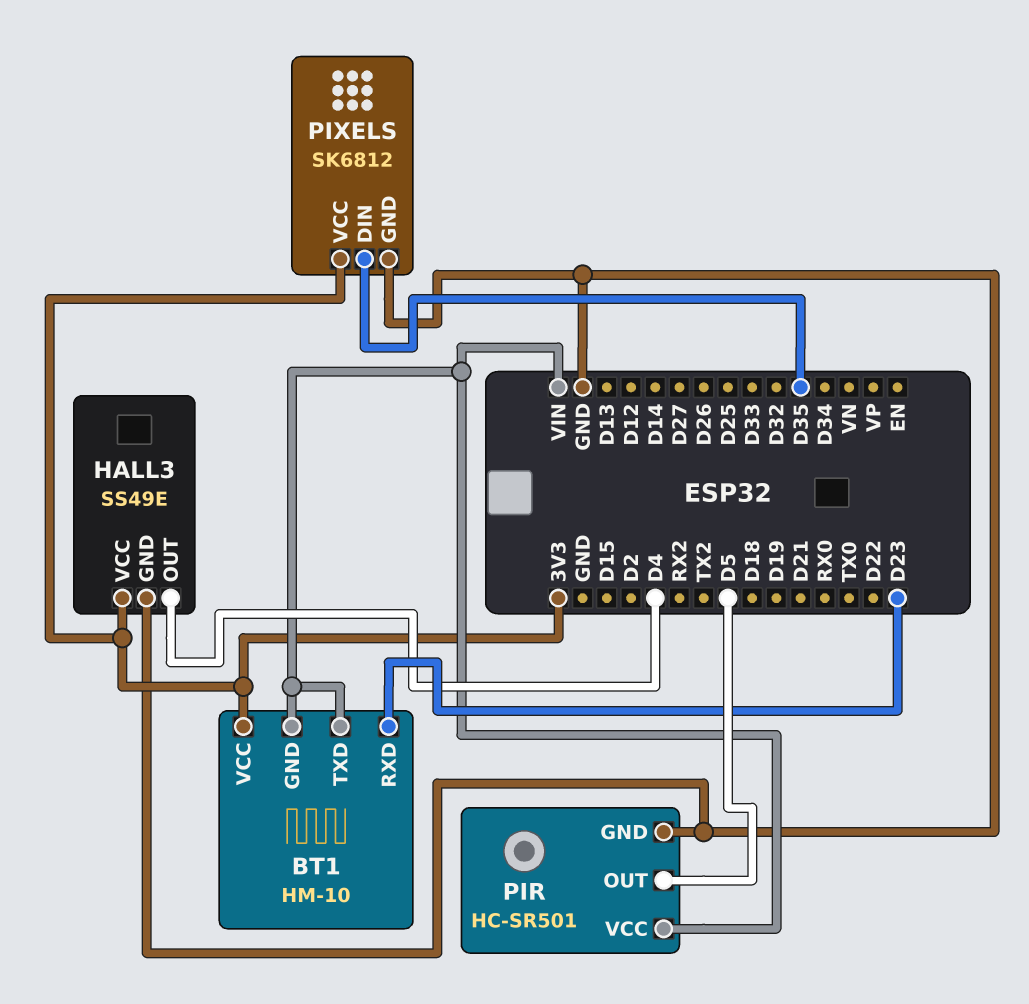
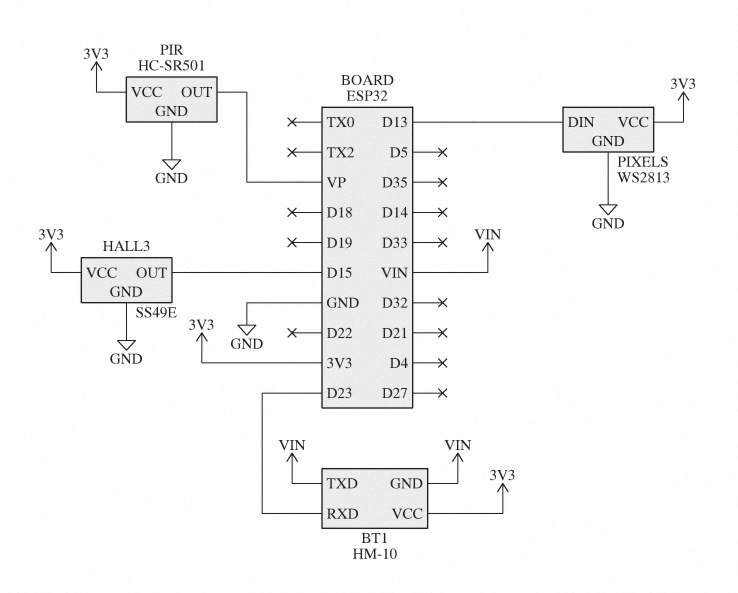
HALL3 pin OUT: D4 -> D15
PIR pin OUT: D5 -> VP
PIR pin VCC: VIN -> 3V3
PIXELS: SK6812 -> WS2813
PIXELS pin DIN: D35 -> D13

